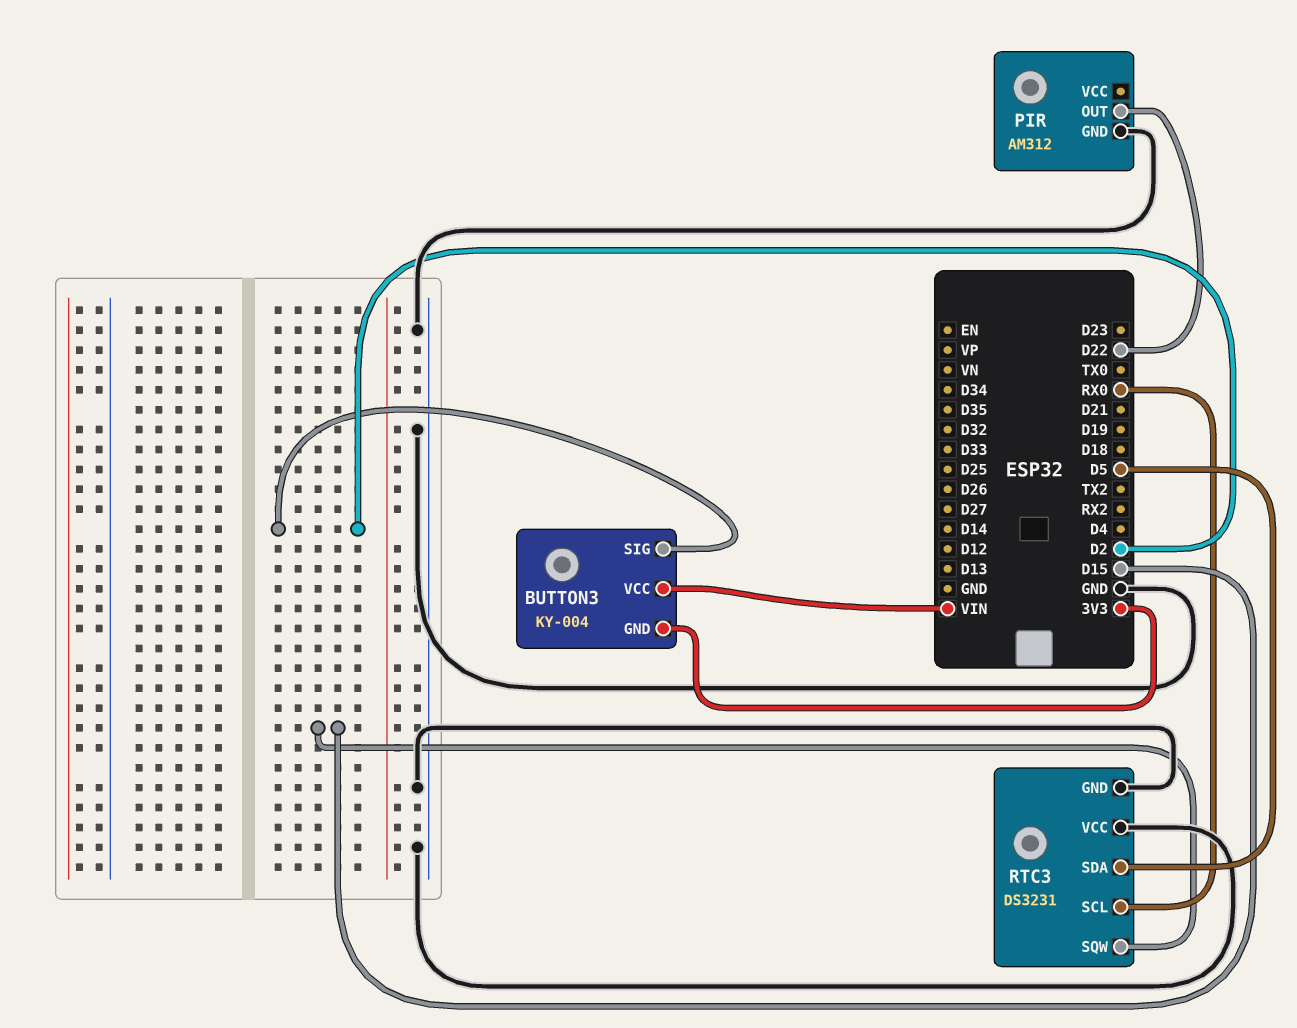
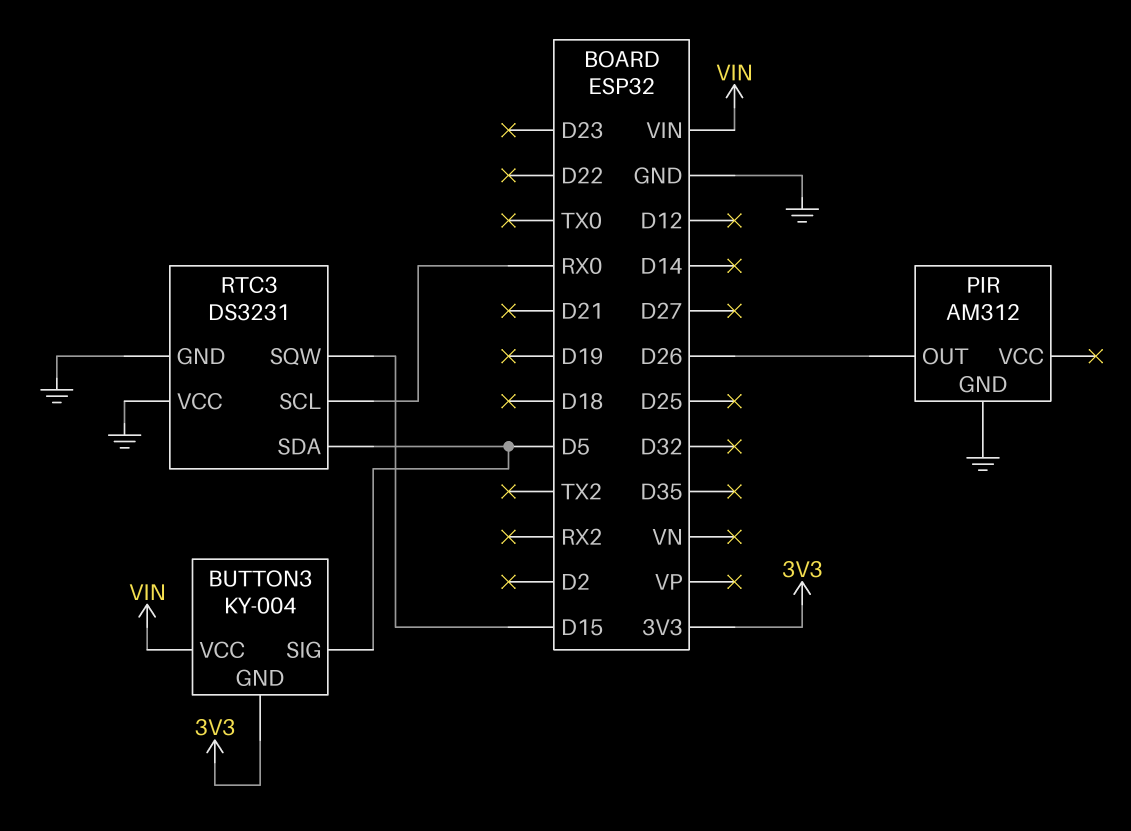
BUTTON3 pin SIG: D2 -> D5
PIR pin OUT: D22 -> D26

